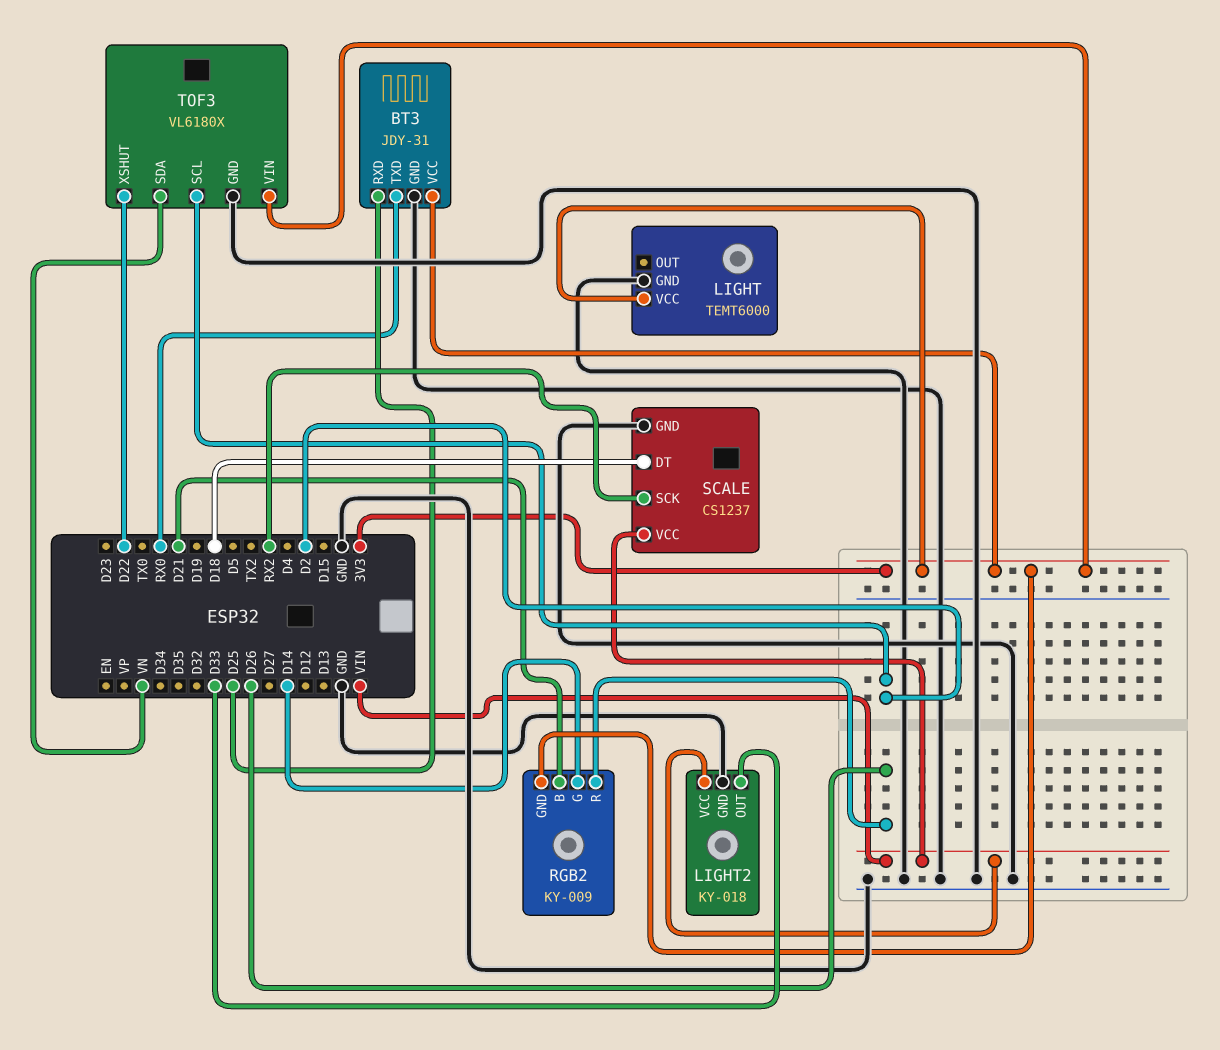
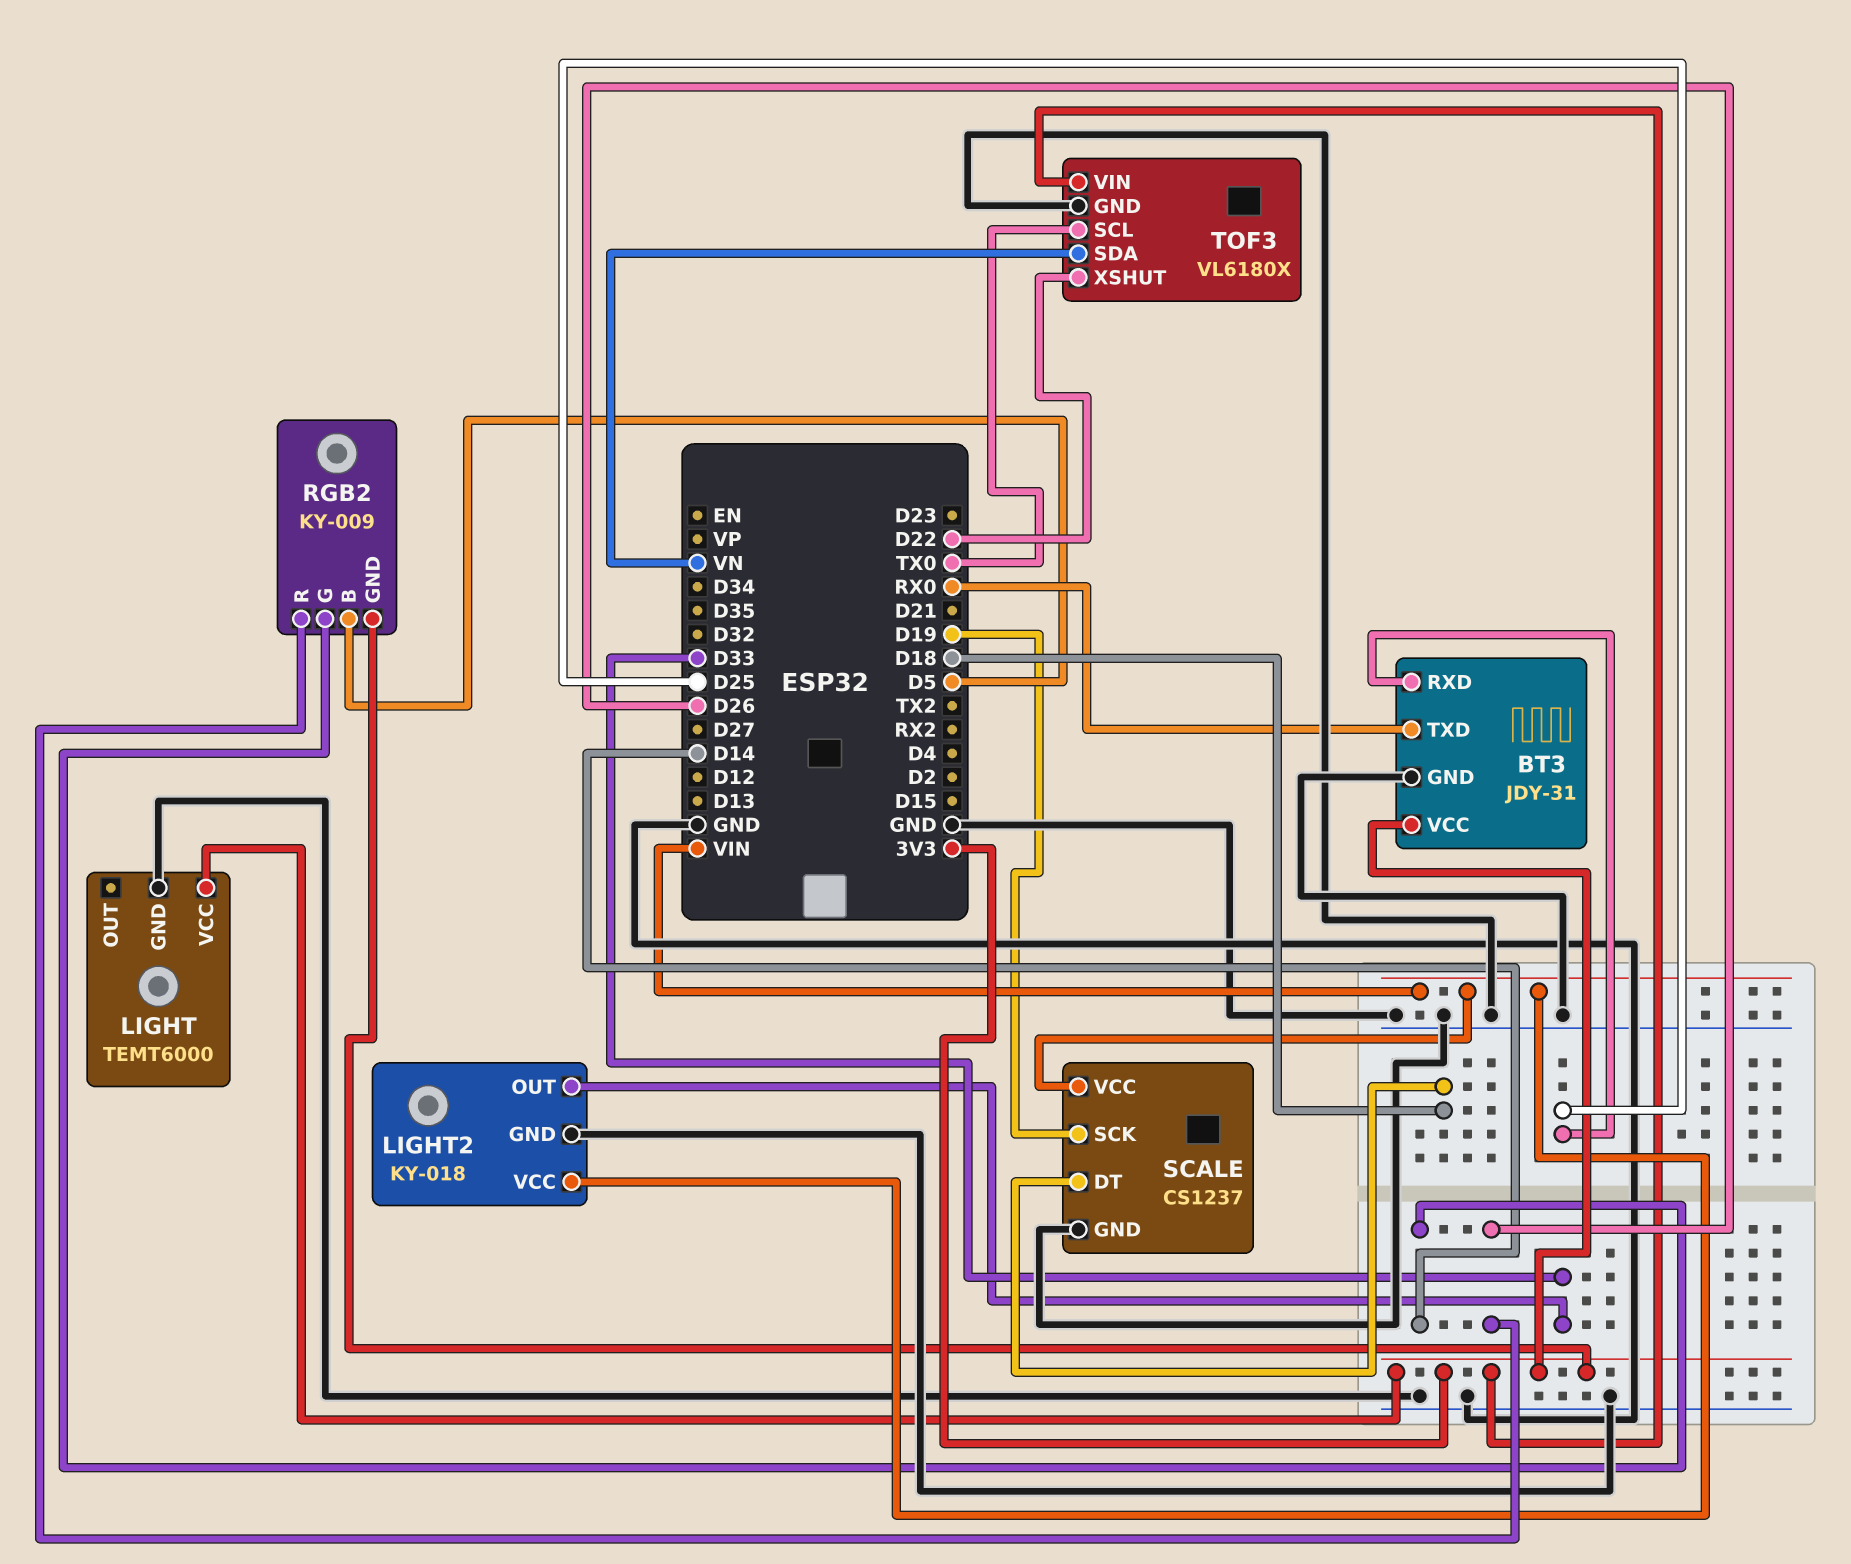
RGB2 pin B: D21 -> D5
SCALE pin SCK: RX2 -> D19
TOF3 pin SCL: D2 -> TX0

